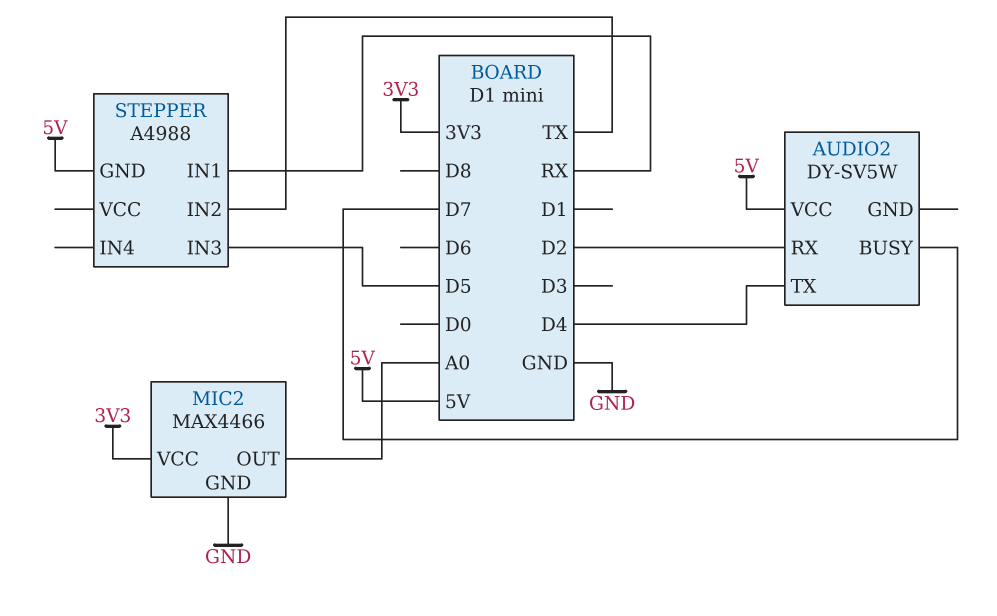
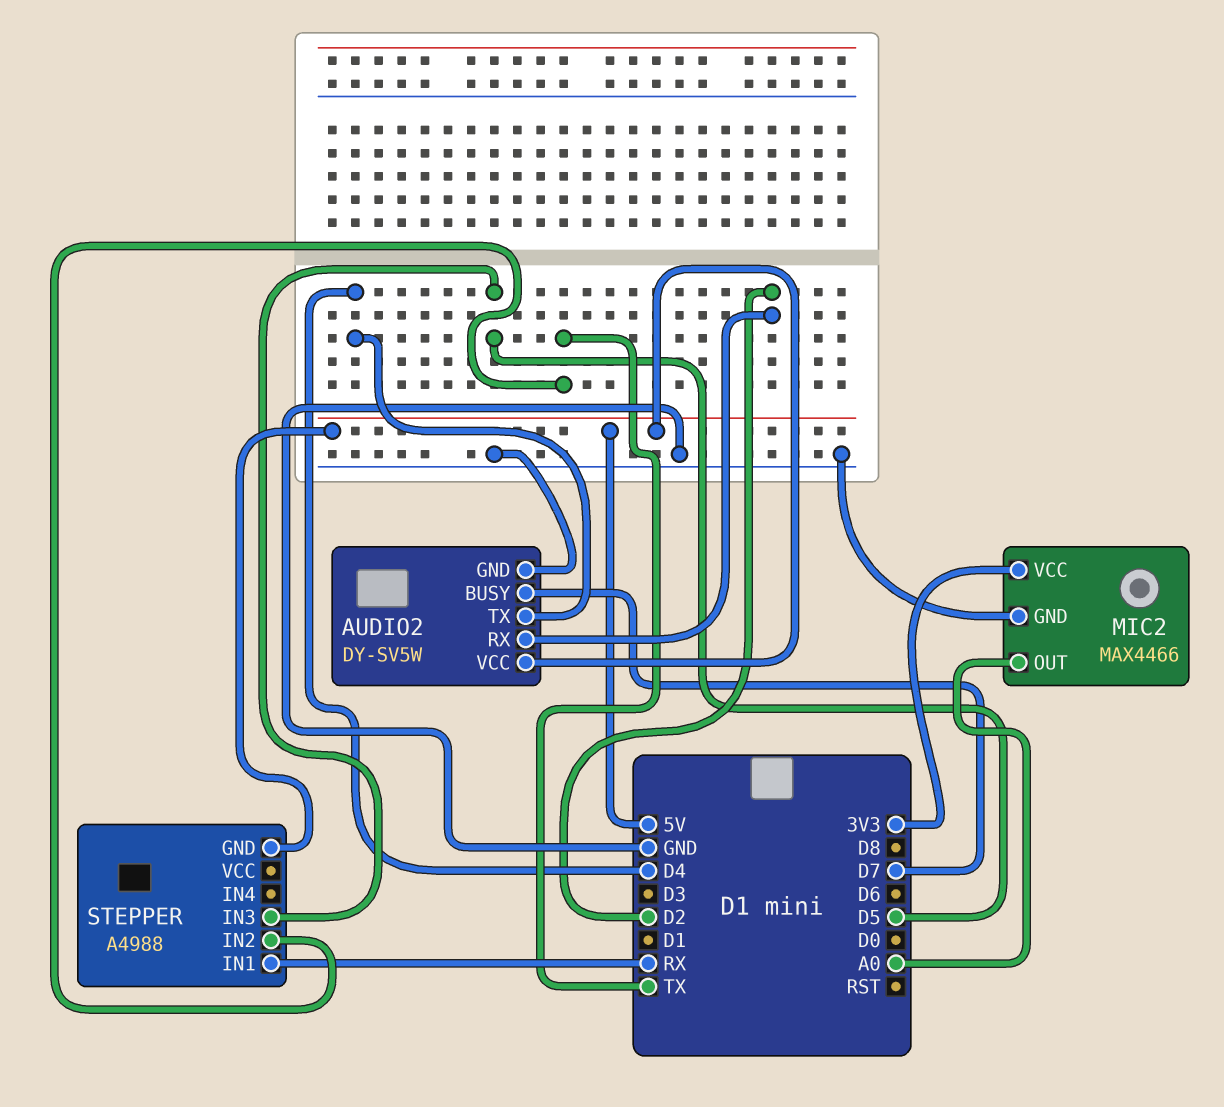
AUDIO2 pin GND: none -> GND

